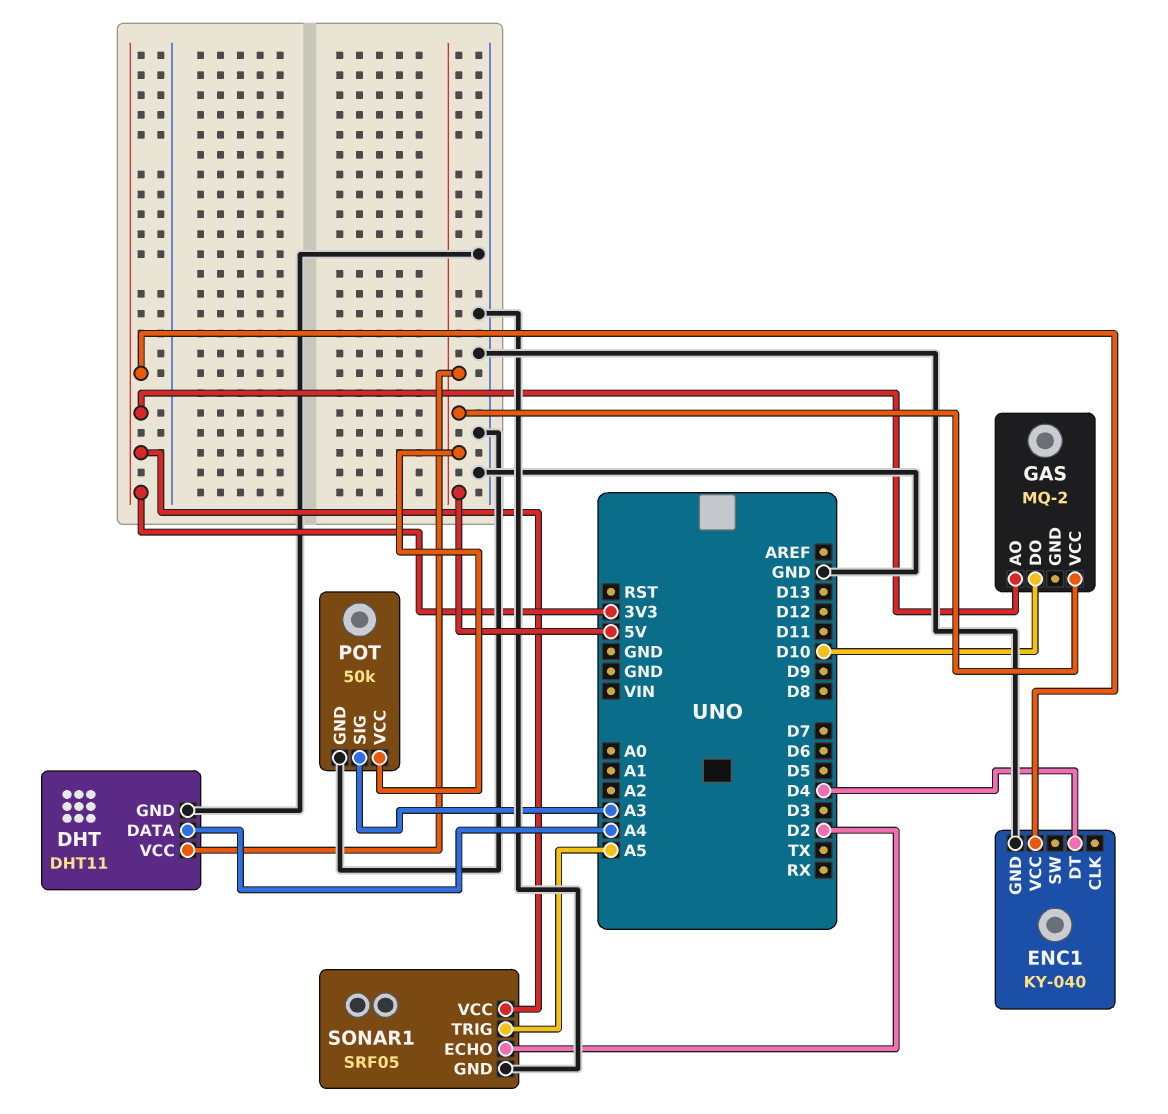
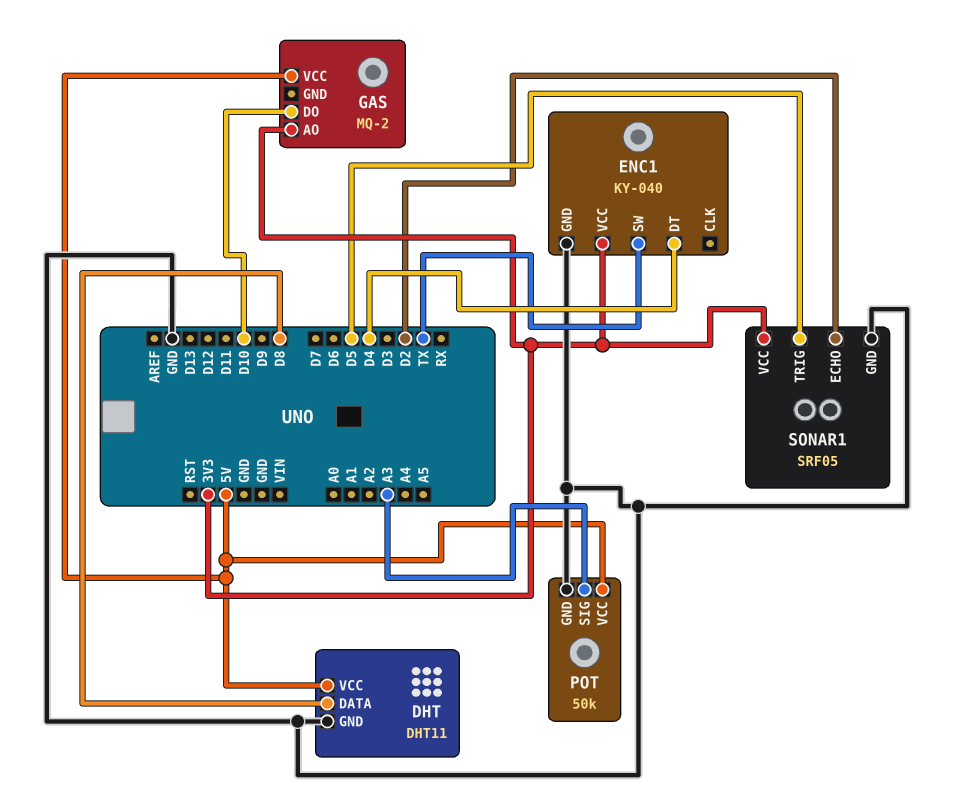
DHT pin DATA: A4 -> D8
ENC1 pin SW: none -> TX
SONAR1 pin TRIG: A5 -> D5

